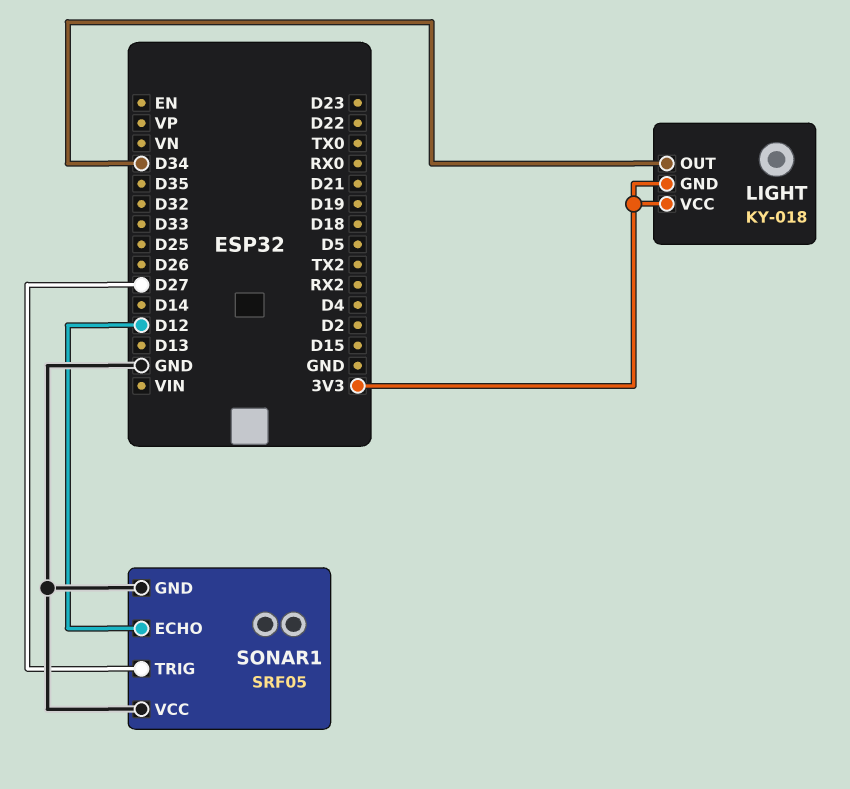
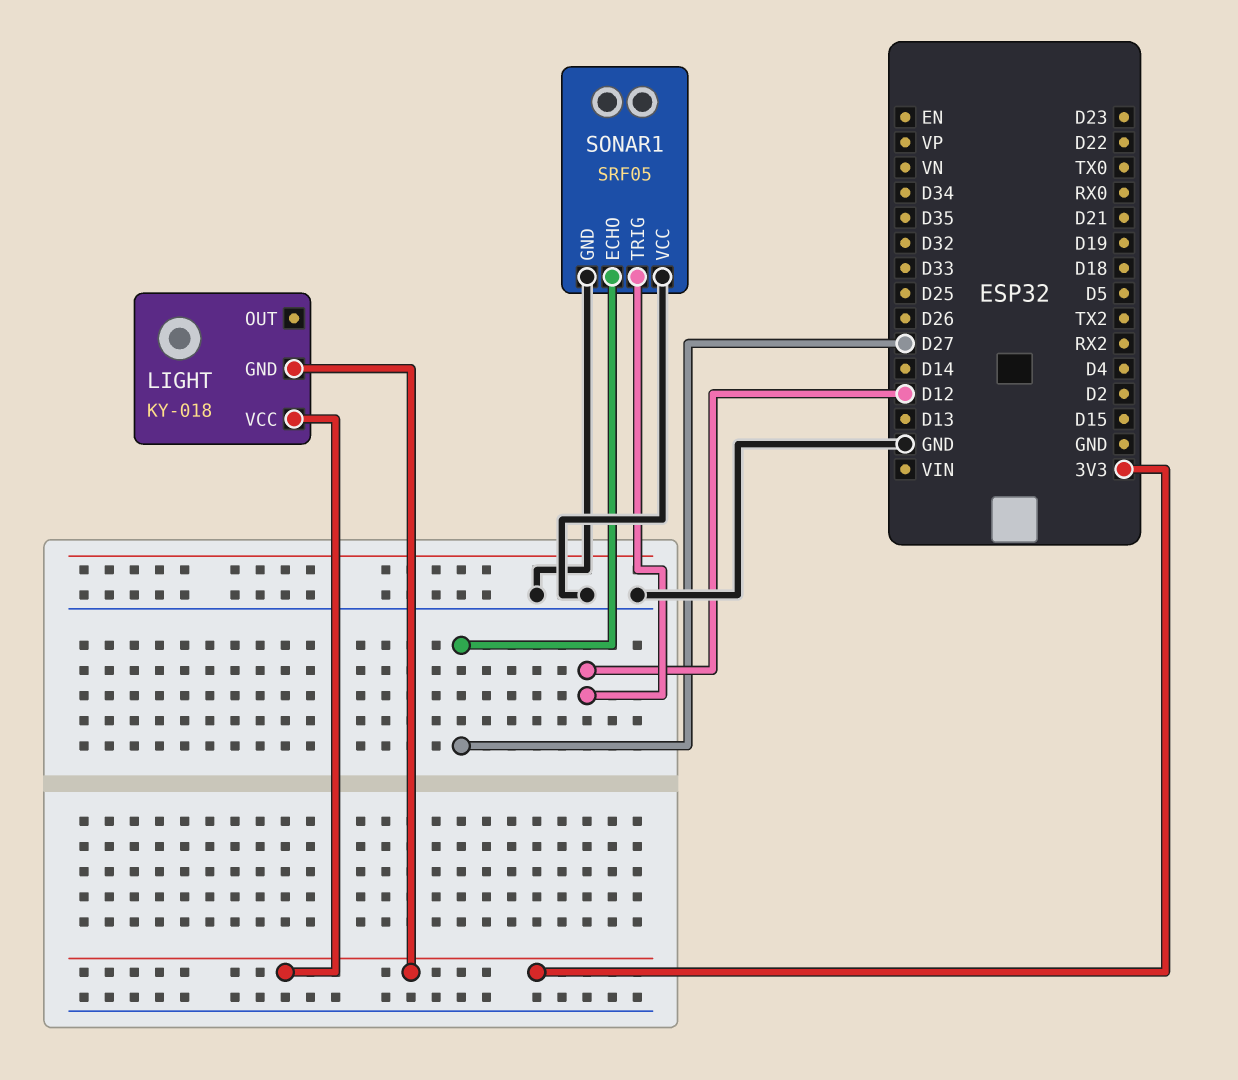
LIGHT pin OUT: D34 -> none
SONAR1 pin ECHO: D12 -> D27
SONAR1 pin TRIG: D27 -> D12

